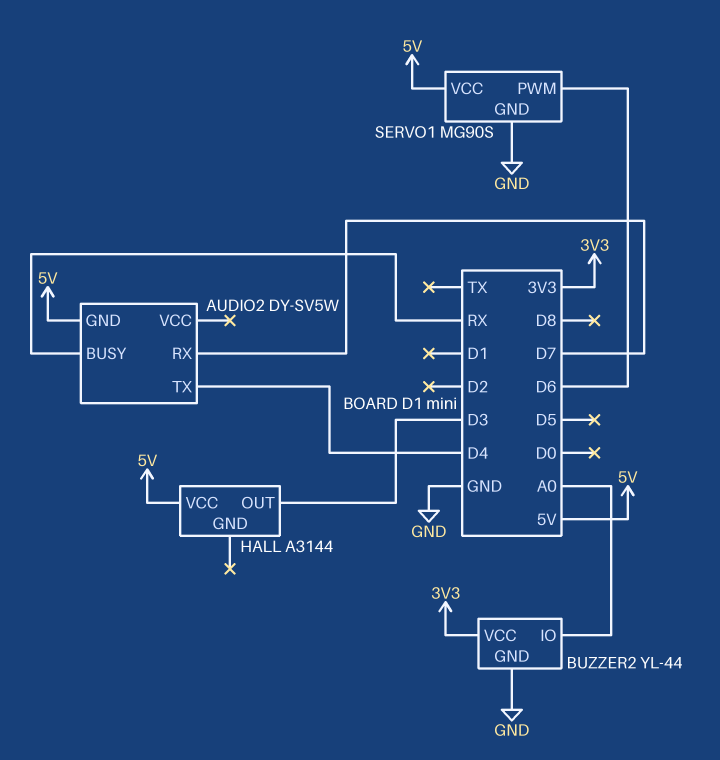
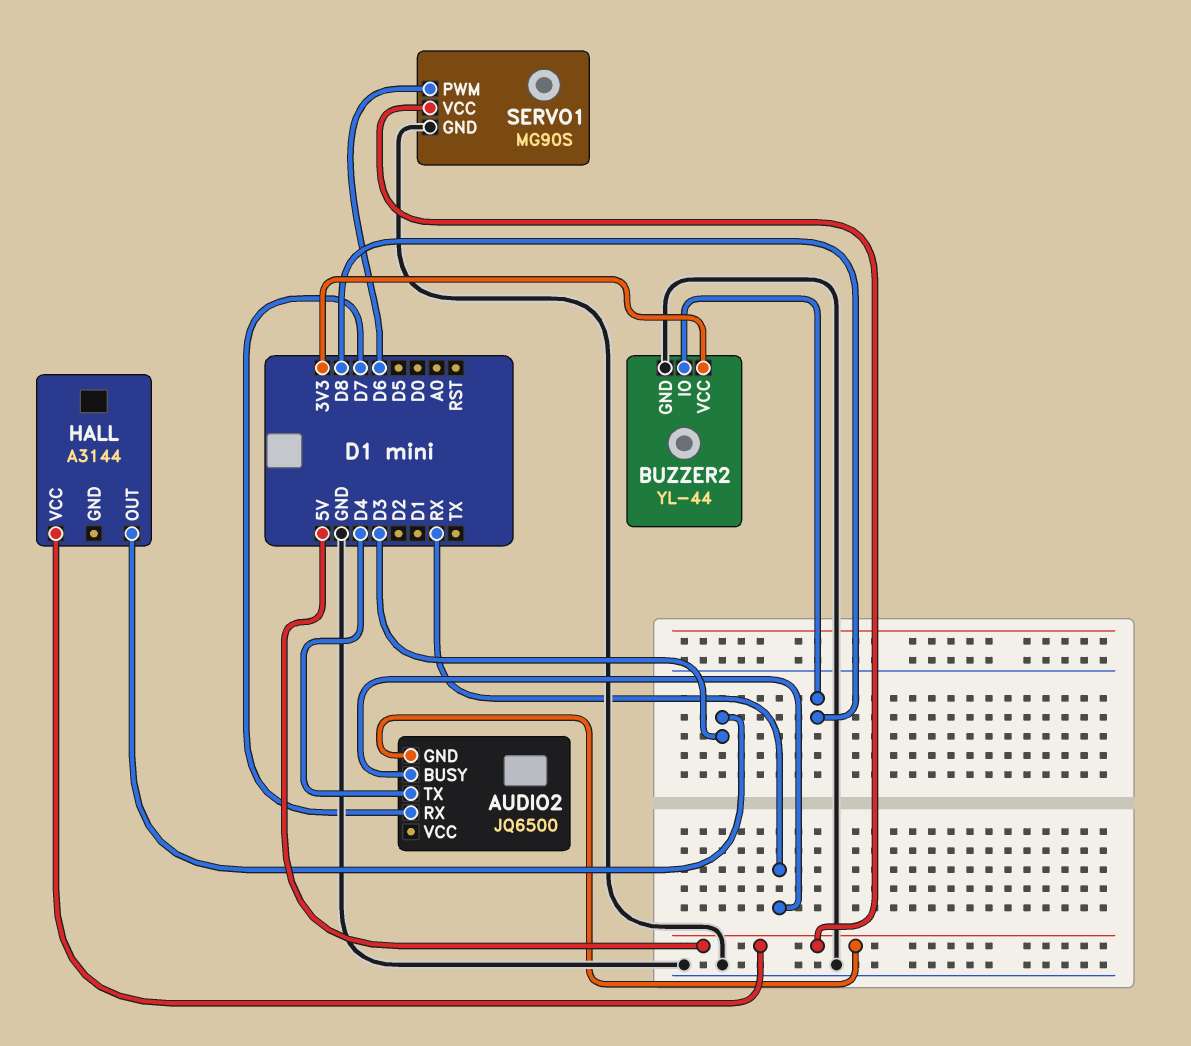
AUDIO2: DY-SV5W -> JQ6500
BUZZER2 pin IO: A0 -> D8

